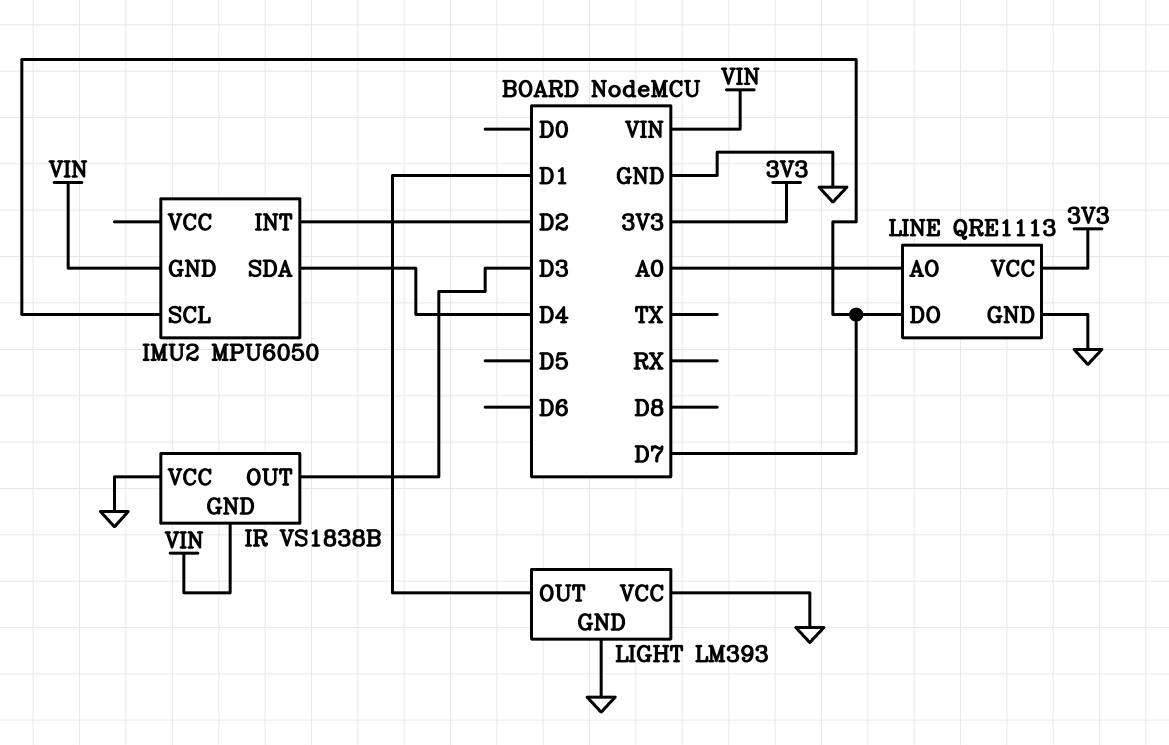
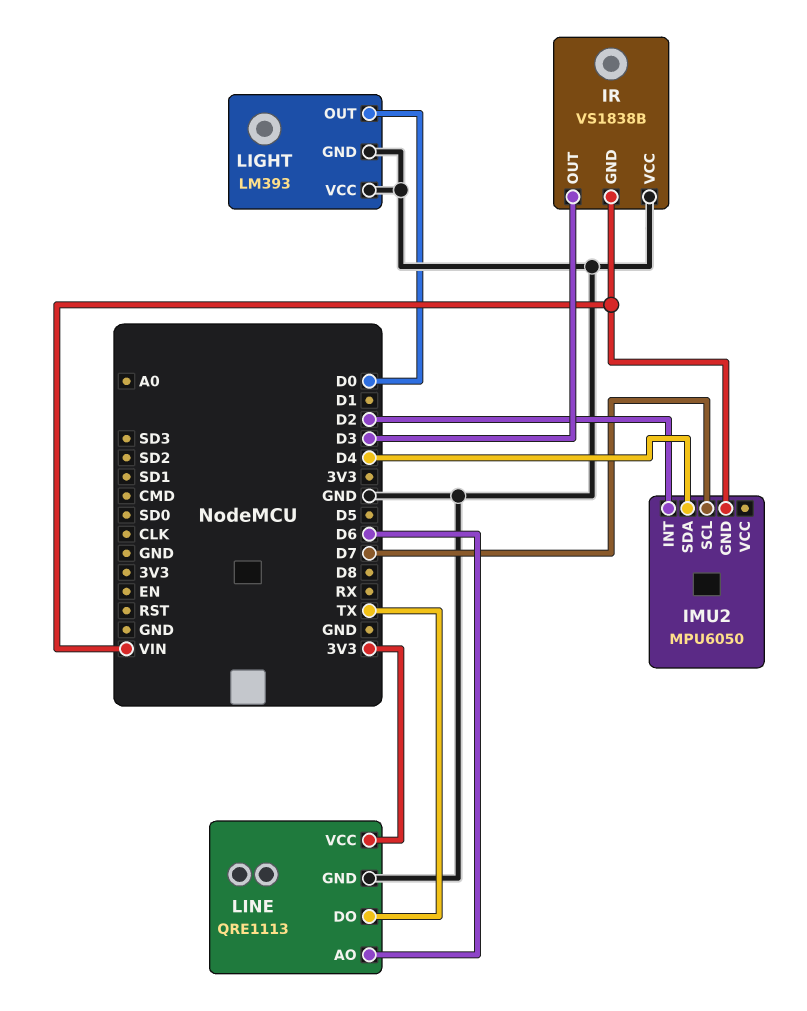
LIGHT pin OUT: D1 -> D0
LINE pin AO: A0 -> D6
LINE pin DO: D7 -> TX

